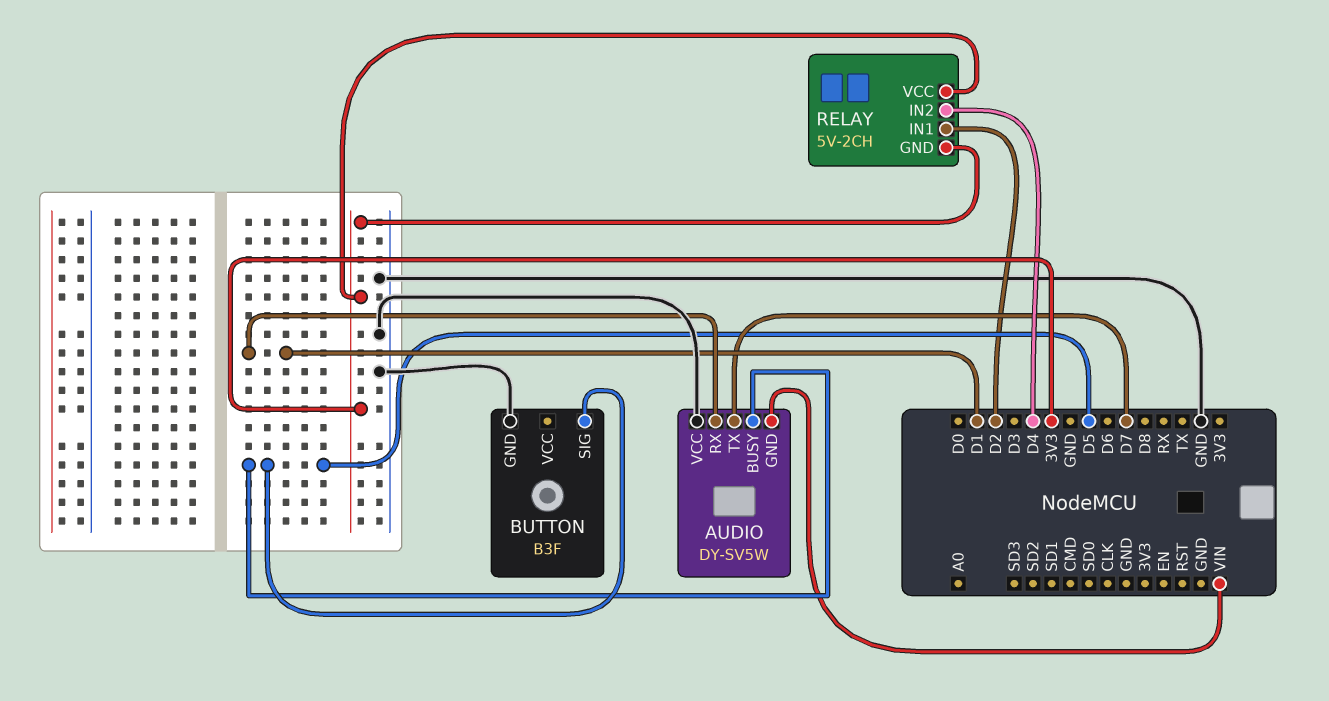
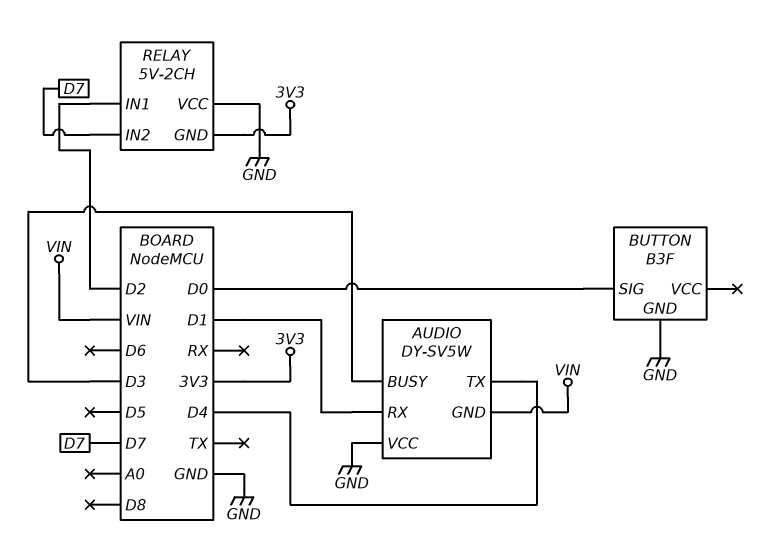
AUDIO pin BUSY: D5 -> D3
AUDIO pin TX: D7 -> D4
BUTTON pin SIG: D5 -> D0
RELAY pin IN2: D4 -> D7
RELAY pin VCC: 3V3 -> GND

